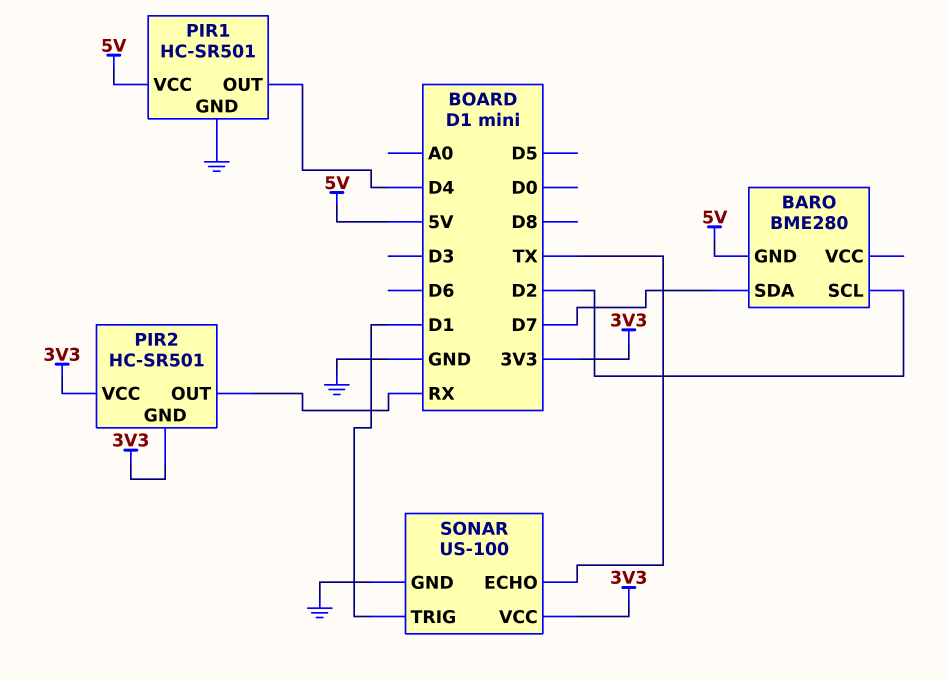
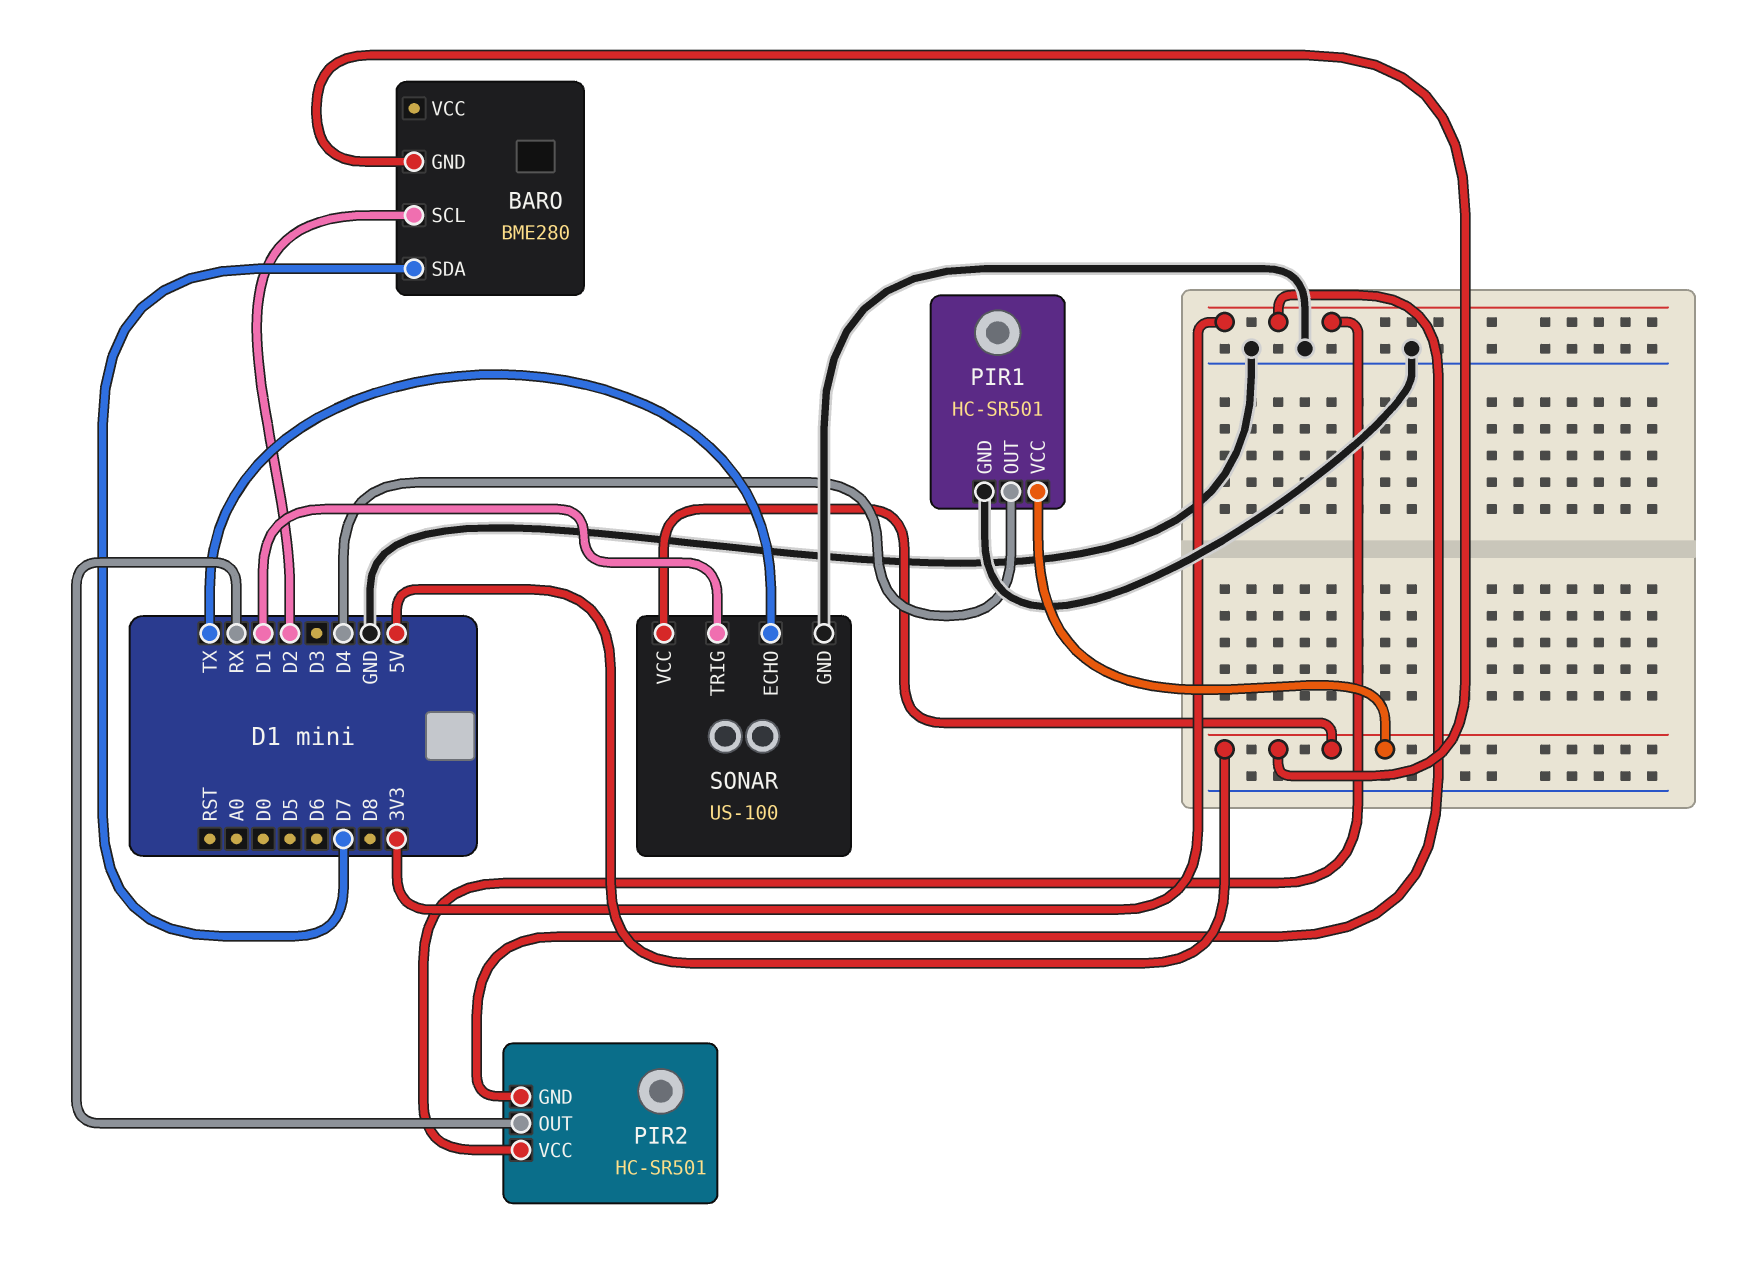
SONAR pin VCC: 3V3 -> 5V

